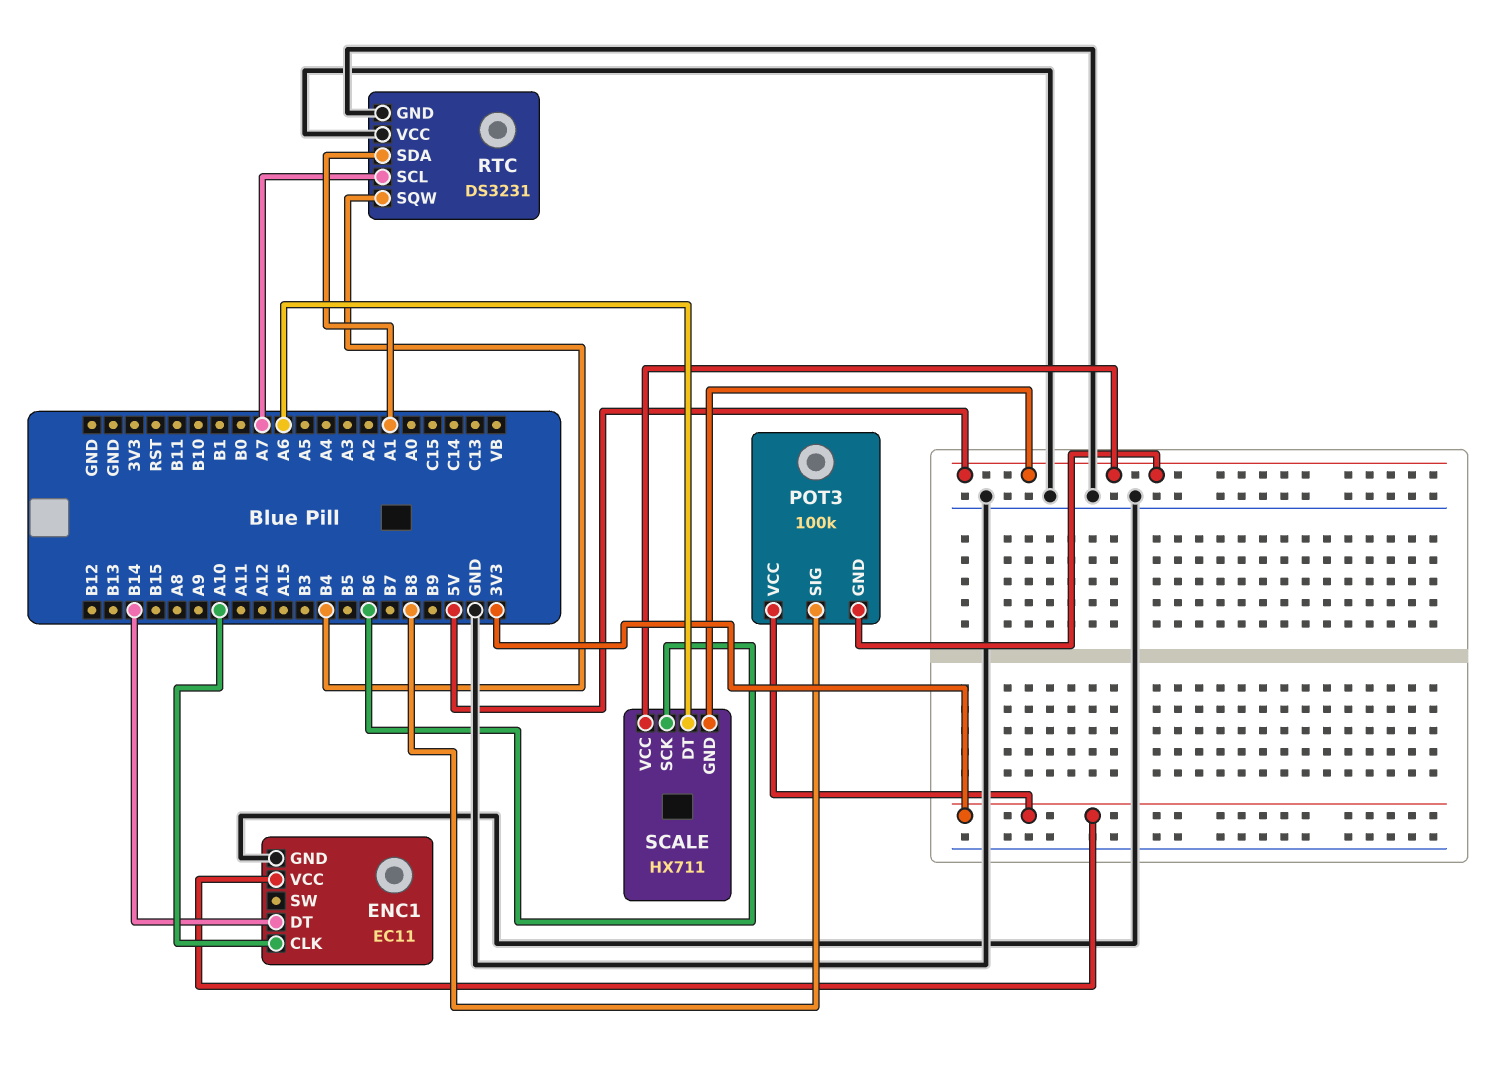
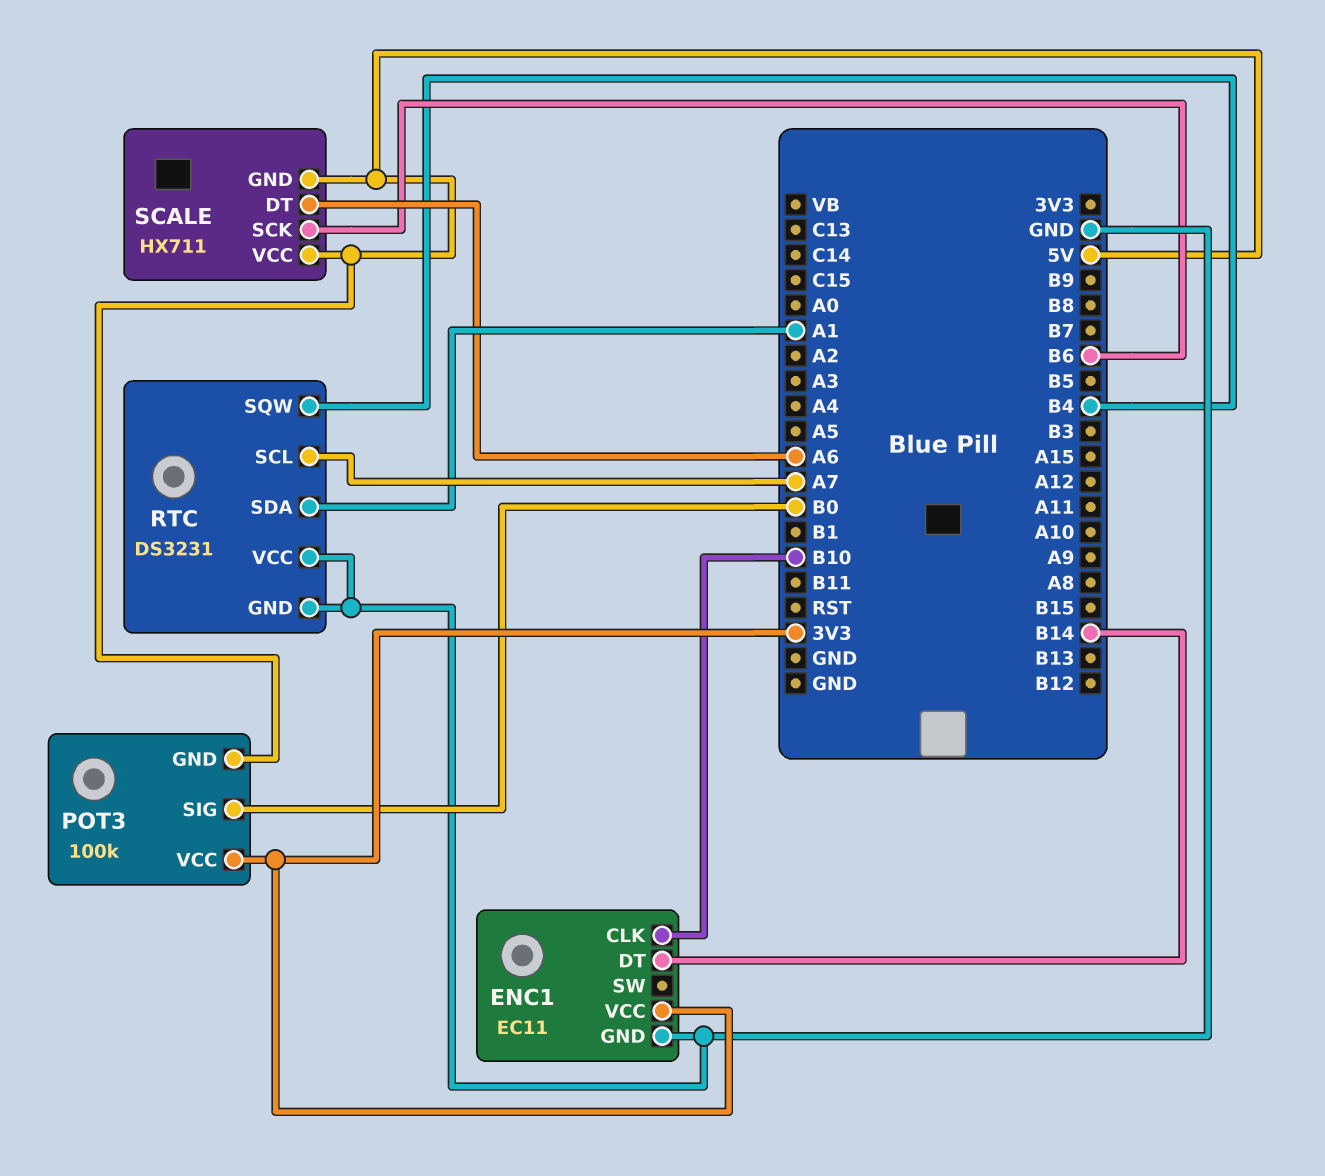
ENC1 pin CLK: A10 -> B10
POT3 pin SIG: B8 -> B0

